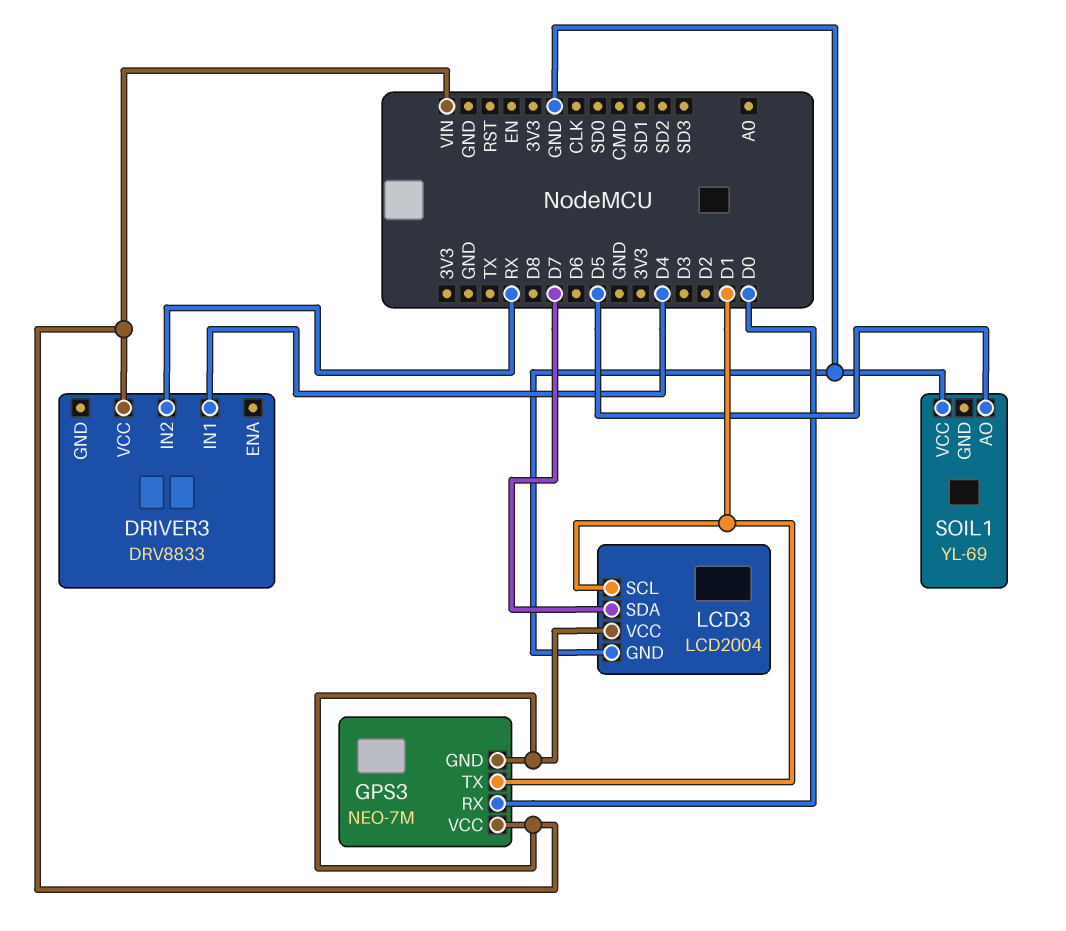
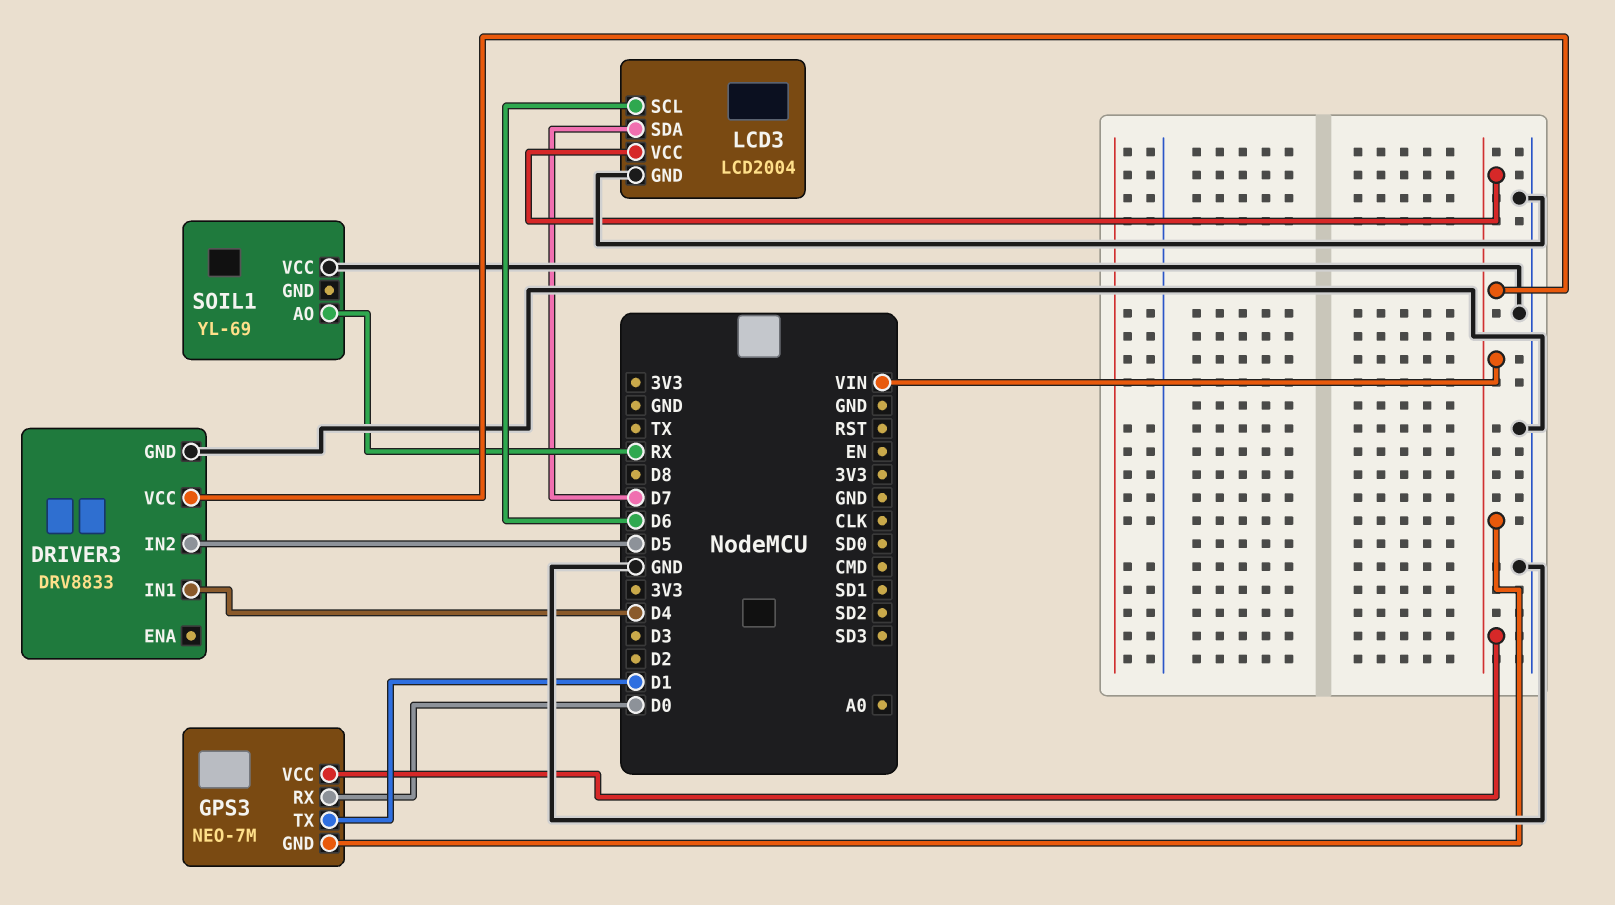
DRIVER3 pin GND: none -> GND
DRIVER3 pin IN2: RX -> D5
LCD3 pin SCL: D1 -> D6
SOIL1 pin AO: D5 -> RX

